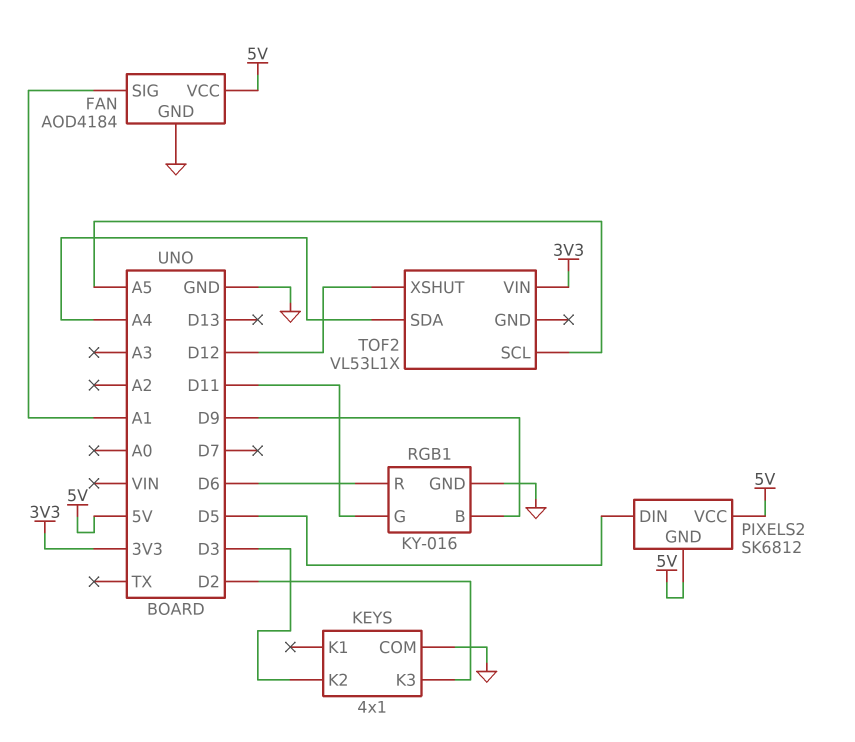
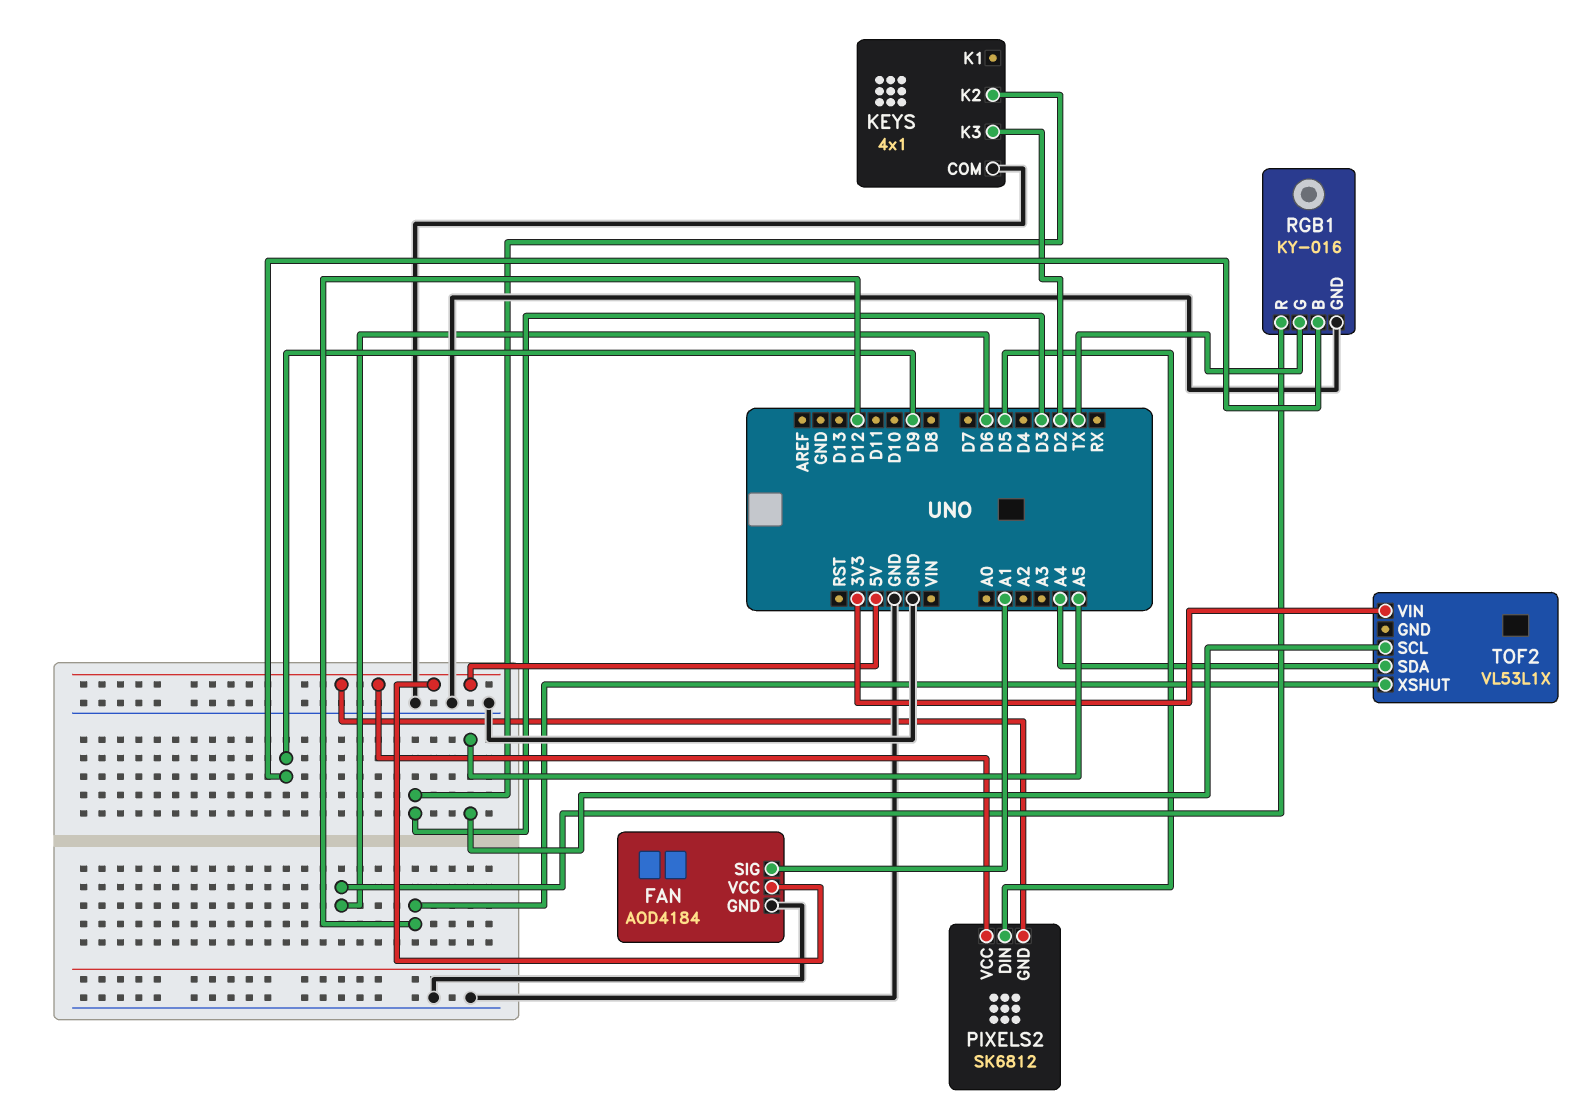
RGB1 pin G: D11 -> TX

